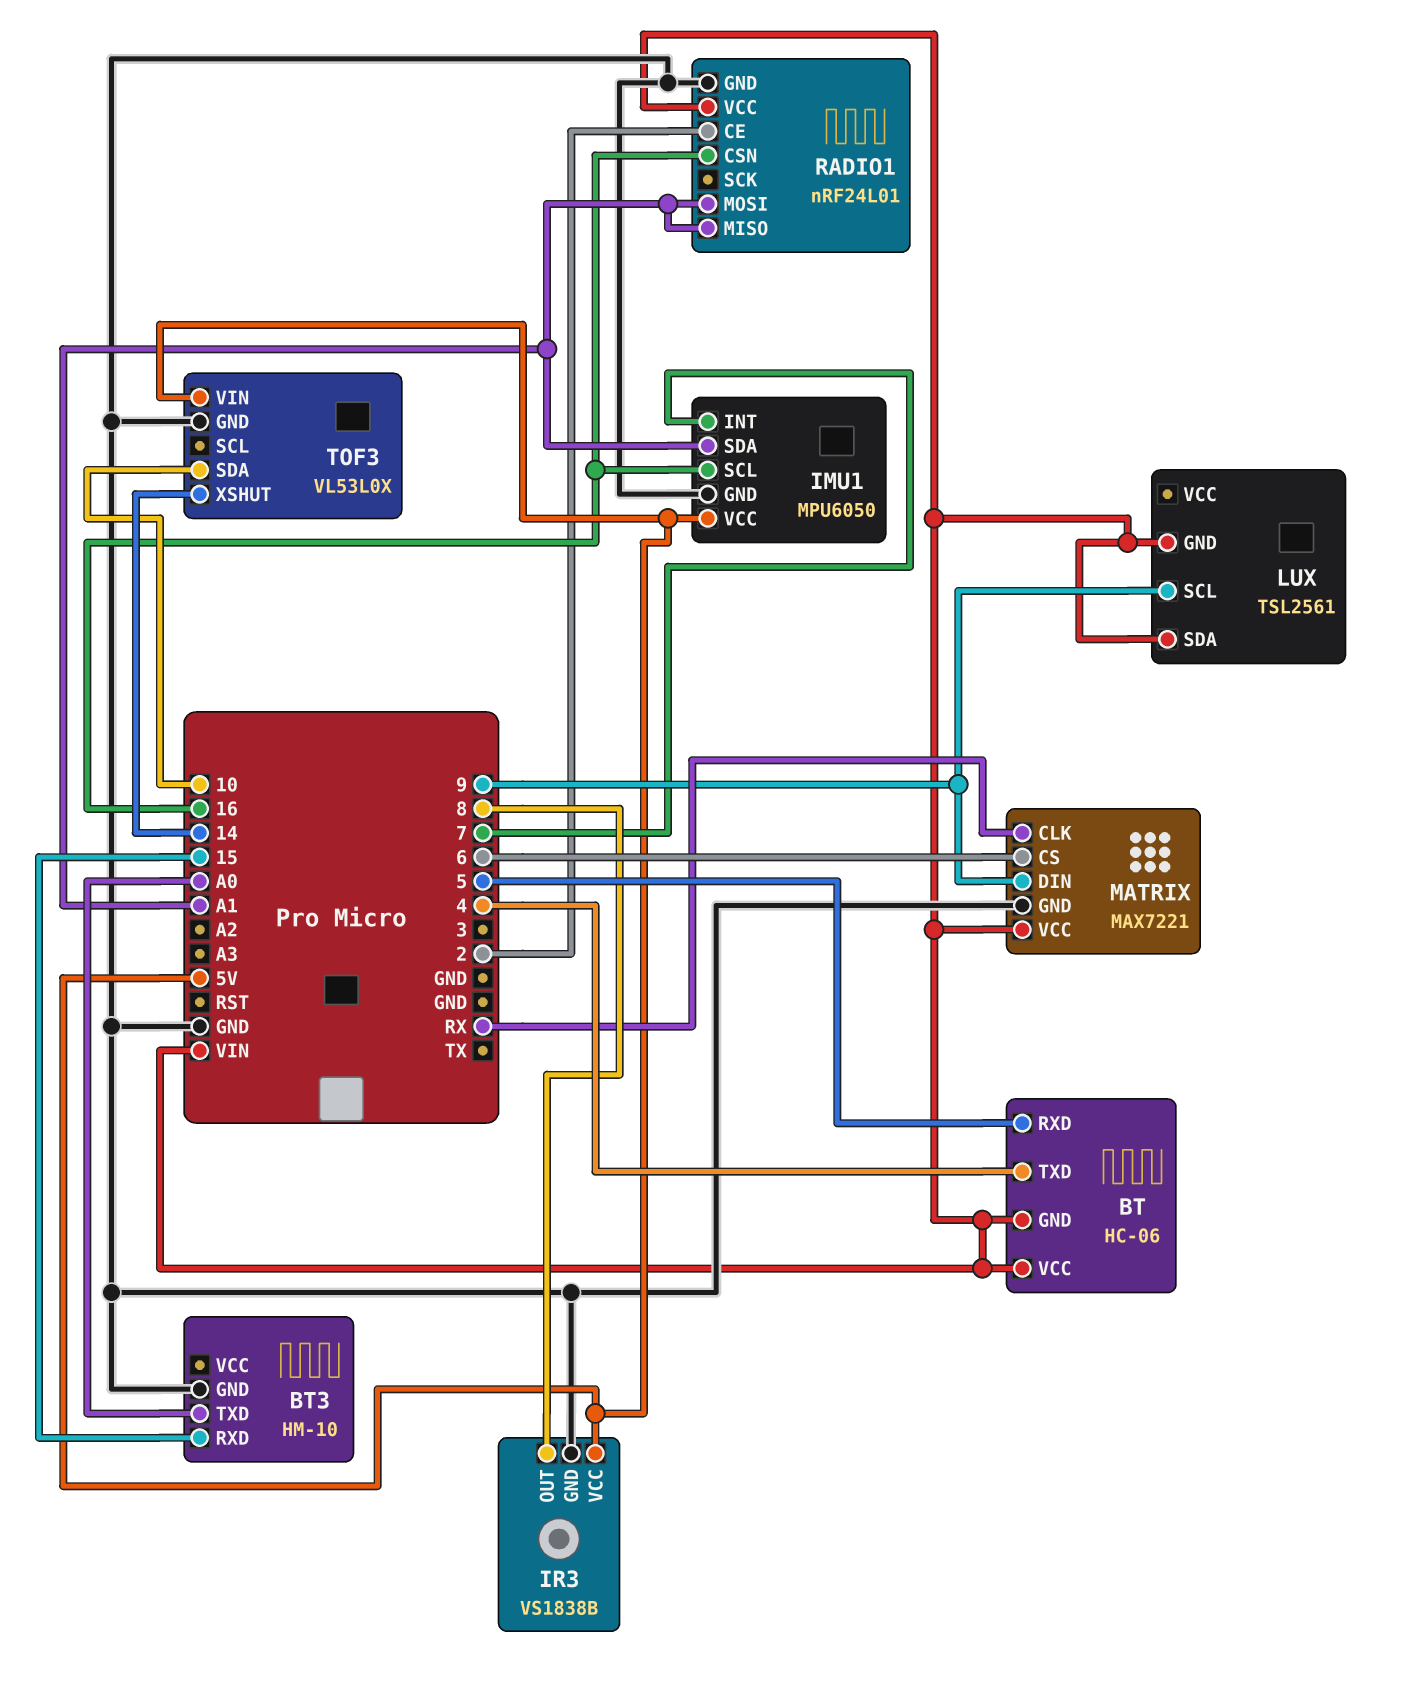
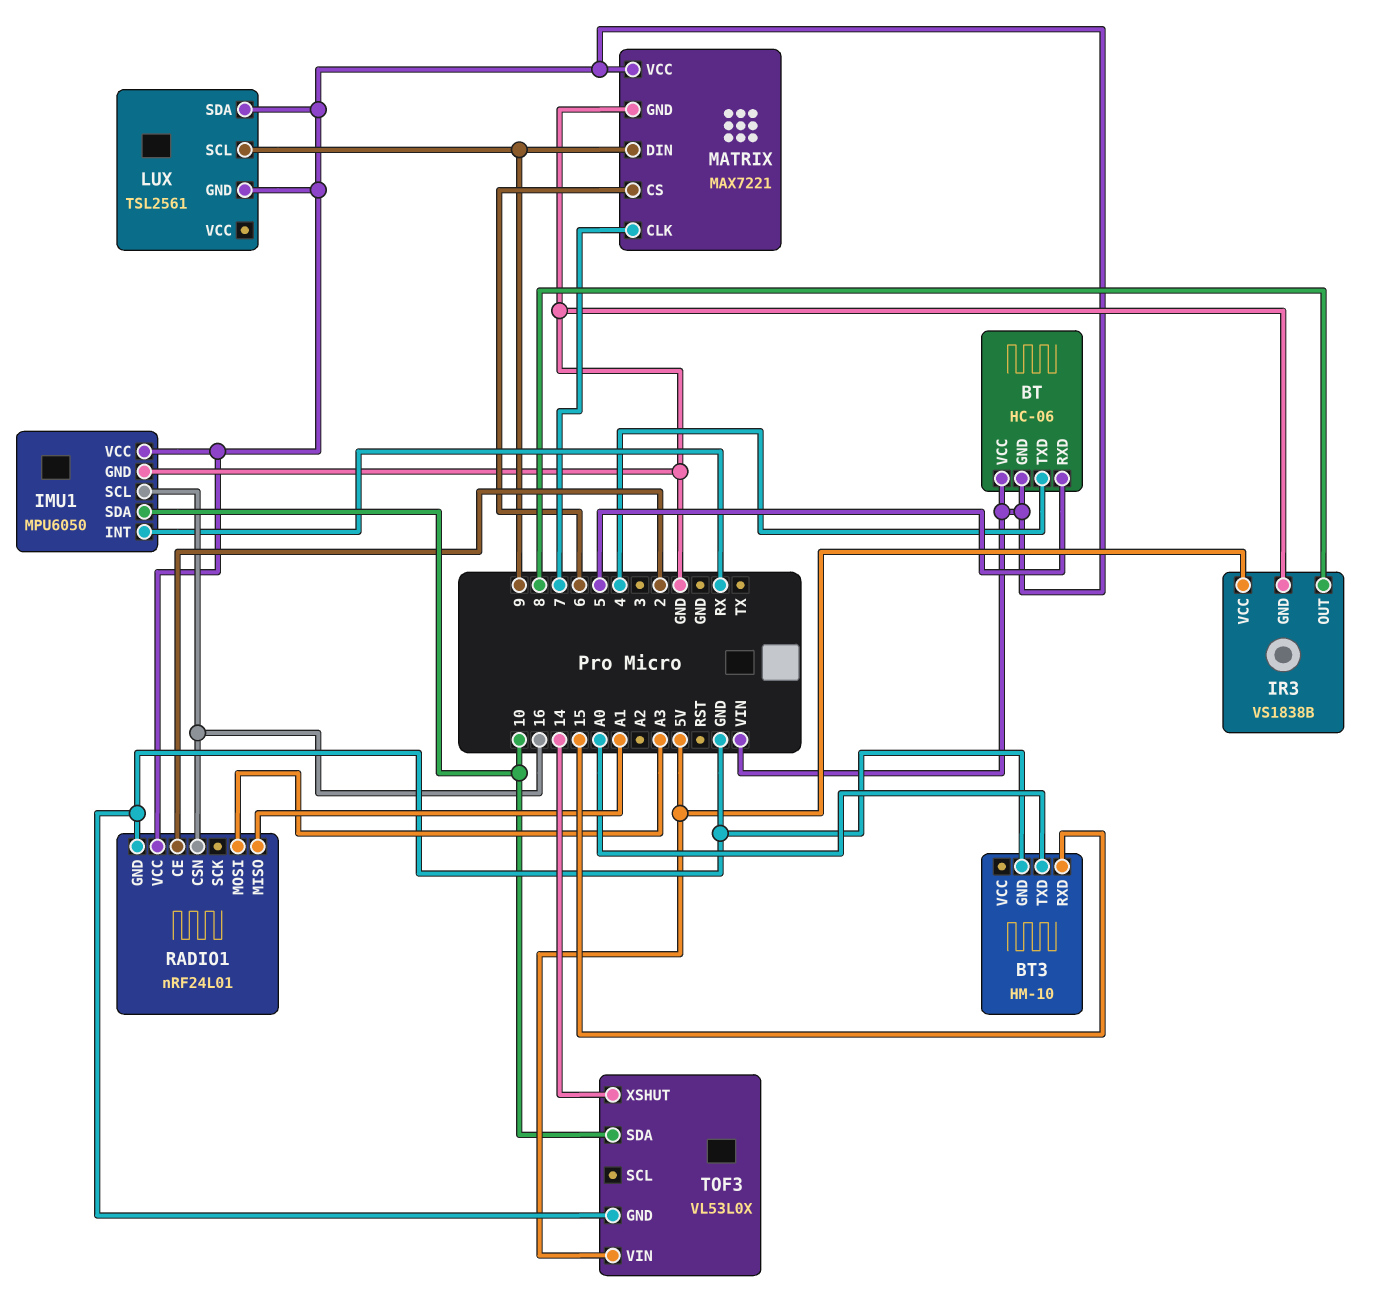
IMU1 pin INT: 7 -> RX
IMU1 pin SDA: A1 -> 10
IMU1 pin VCC: 5V -> VIN
MATRIX pin CLK: RX -> 7
RADIO1 pin MOSI: A1 -> A3

